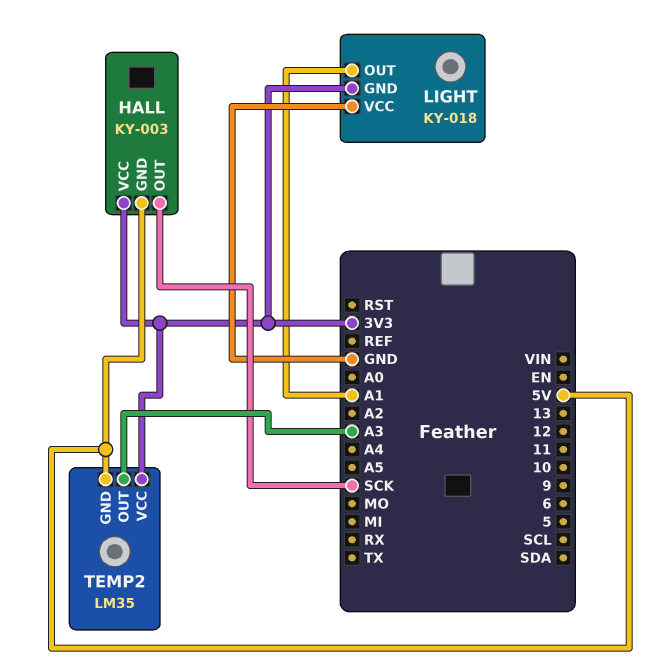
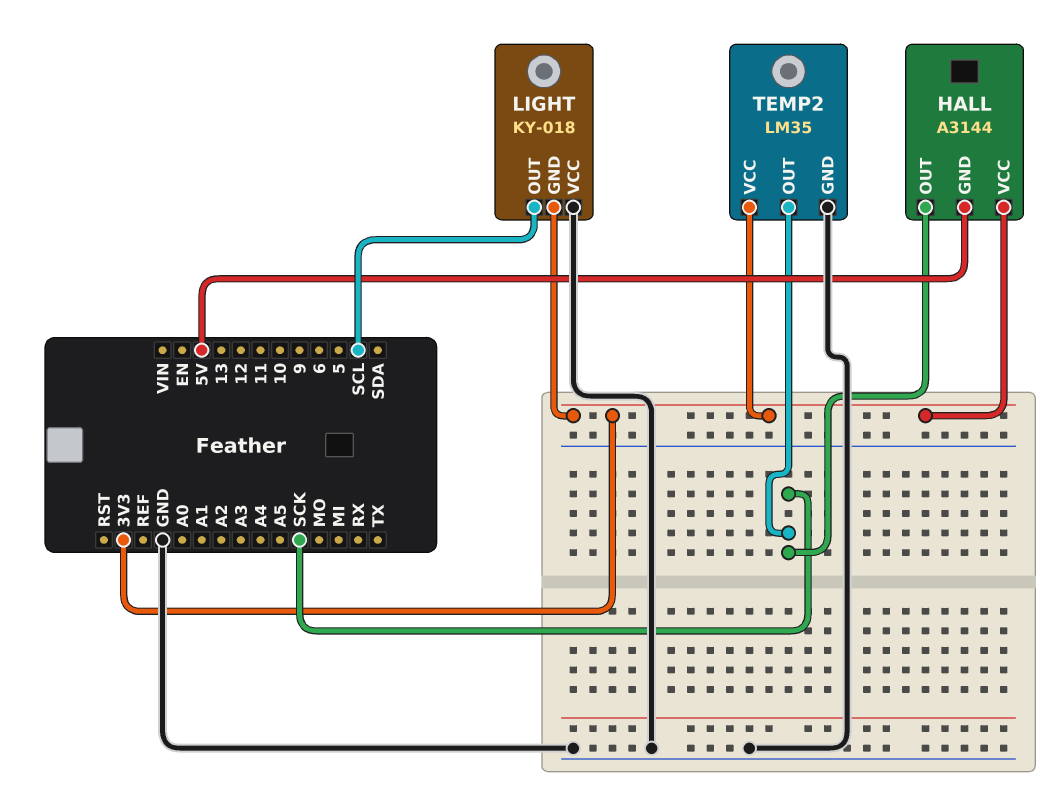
HALL: KY-003 -> A3144
LIGHT pin OUT: A1 -> SCL
TEMP2 pin GND: 5V -> GND
TEMP2 pin OUT: A3 -> SCK

